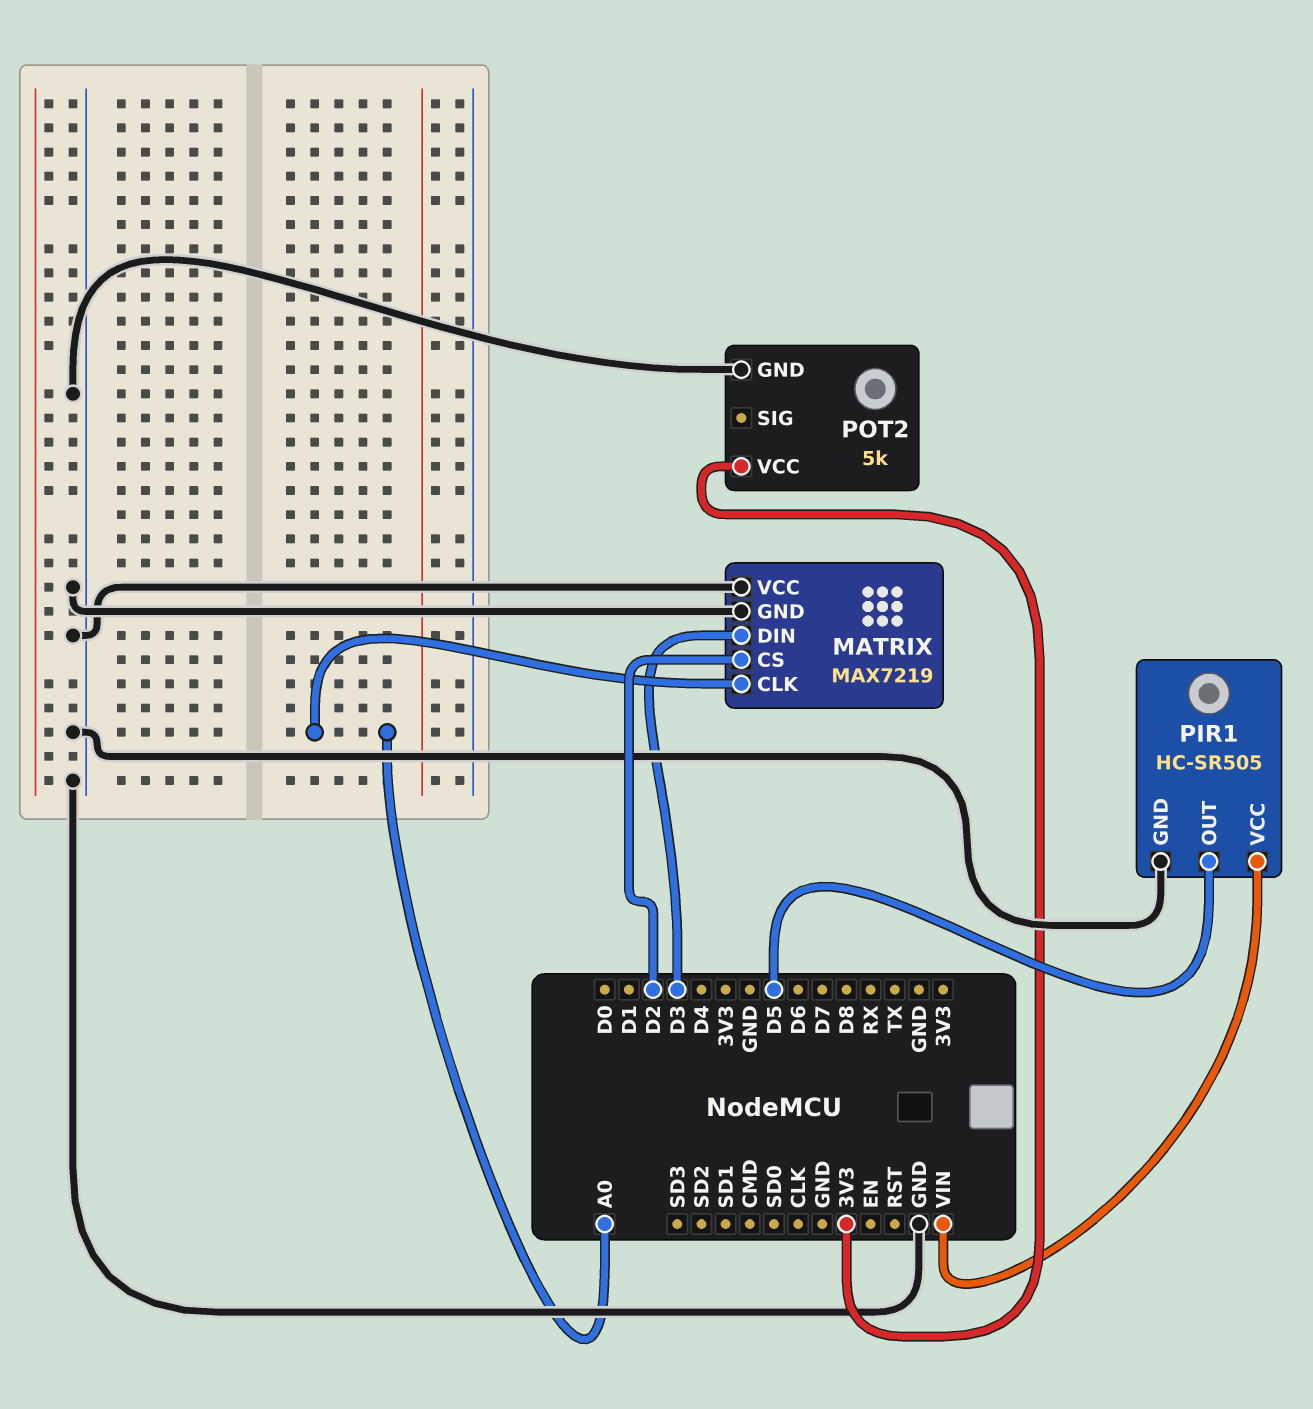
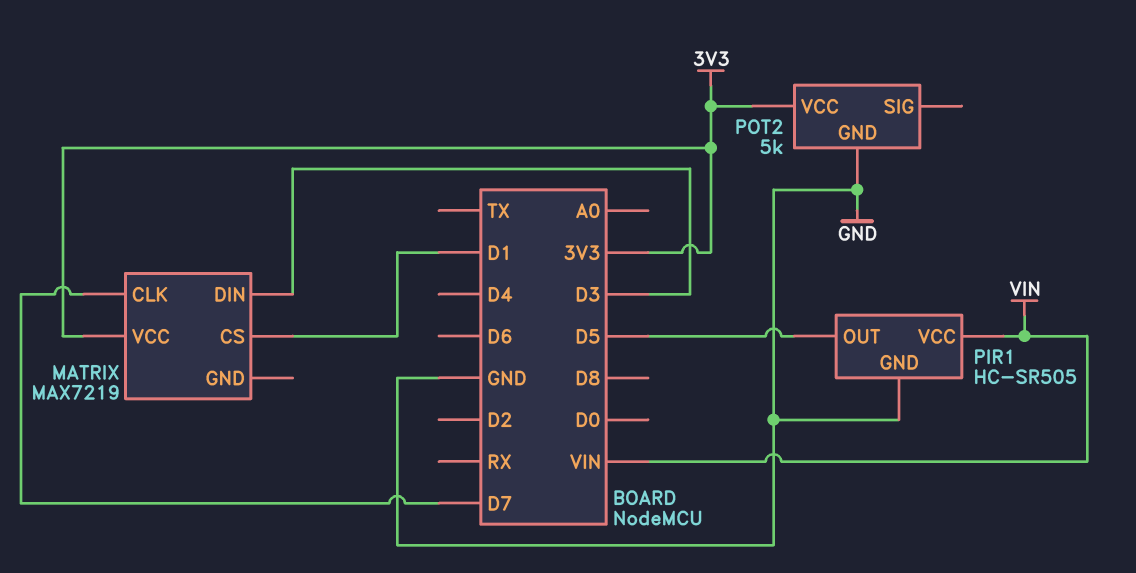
MATRIX pin CLK: A0 -> D7
MATRIX pin CS: D2 -> D1
MATRIX pin GND: GND -> none
MATRIX pin VCC: GND -> 3V3

